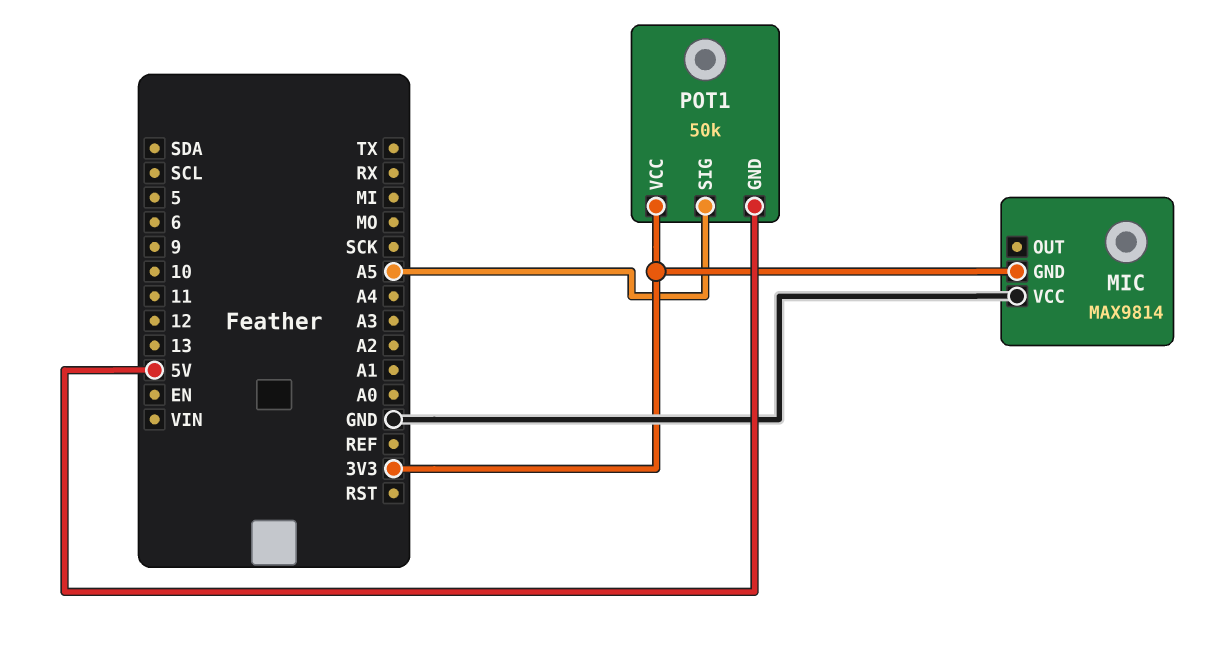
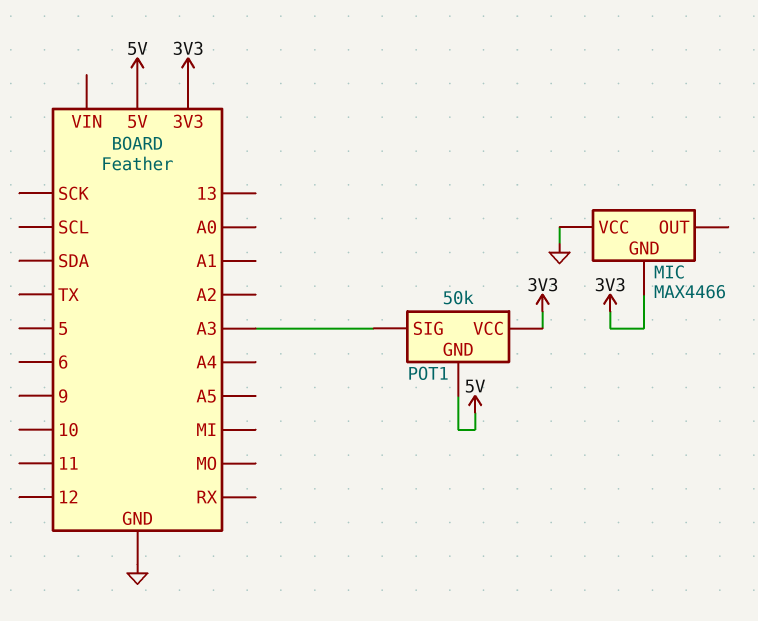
MIC: MAX9814 -> MAX4466
POT1 pin SIG: A5 -> A3

